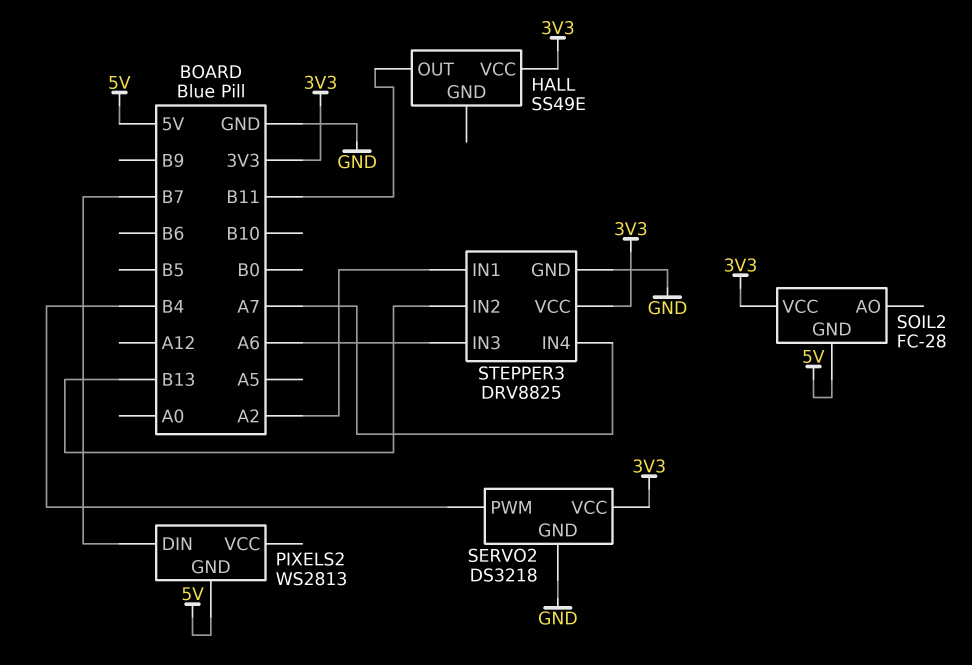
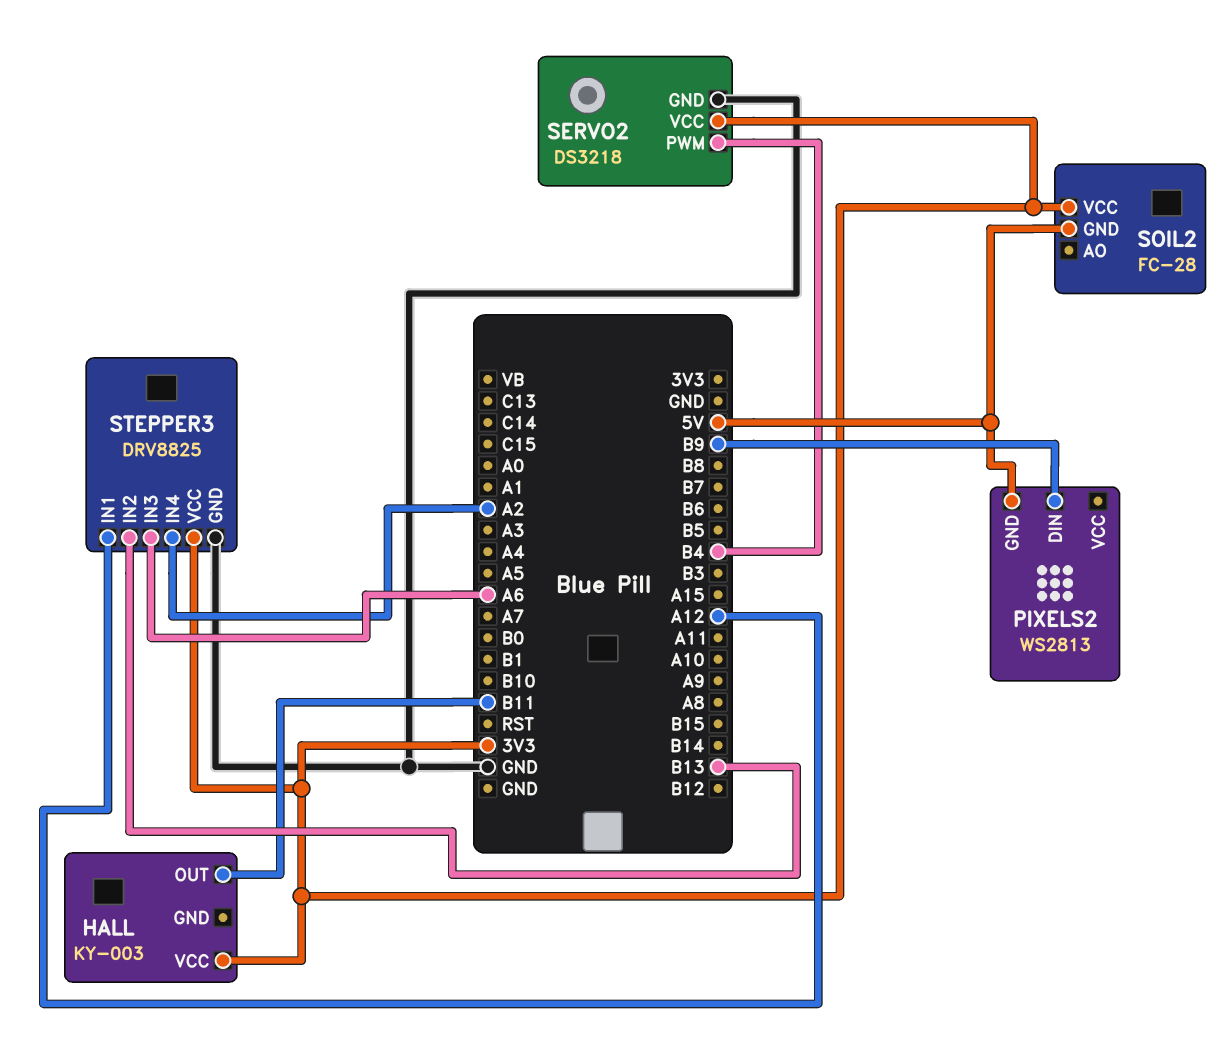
HALL: SS49E -> KY-003
PIXELS2 pin DIN: B7 -> B9
STEPPER3 pin IN1: A2 -> A12
STEPPER3 pin IN4: A7 -> A2

